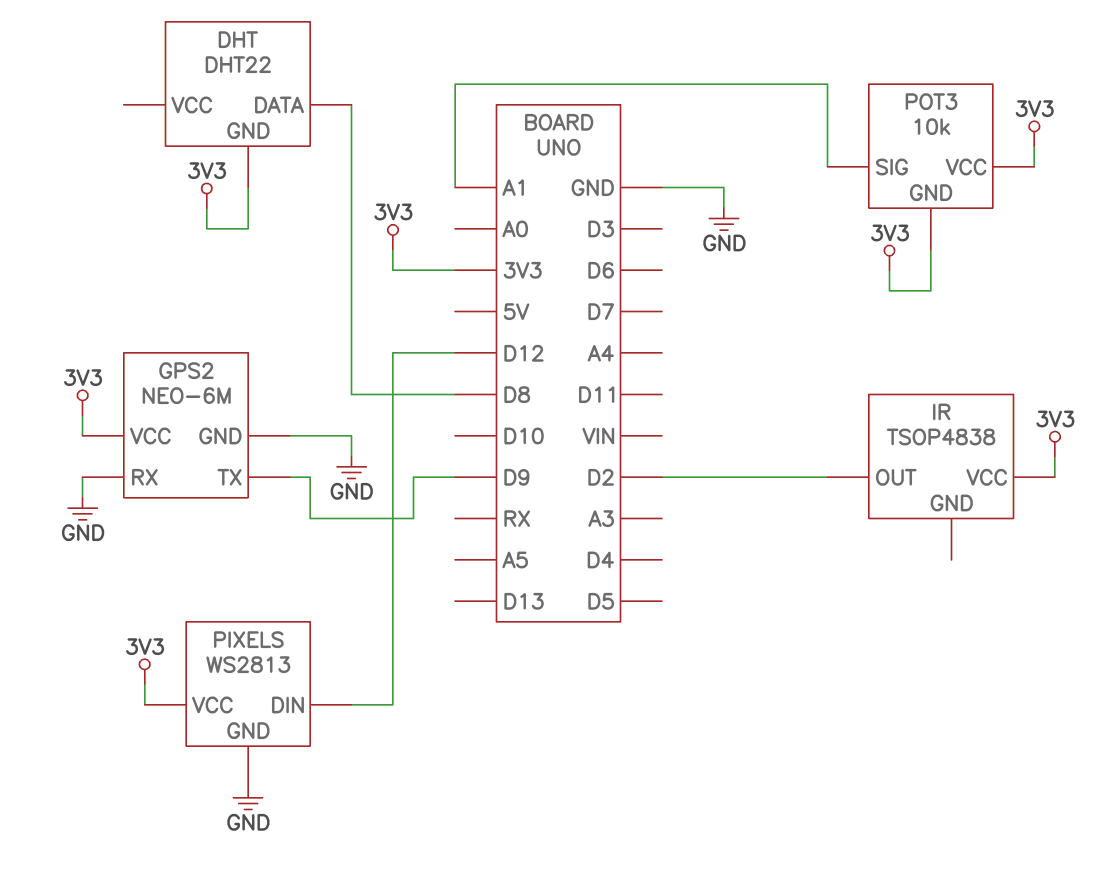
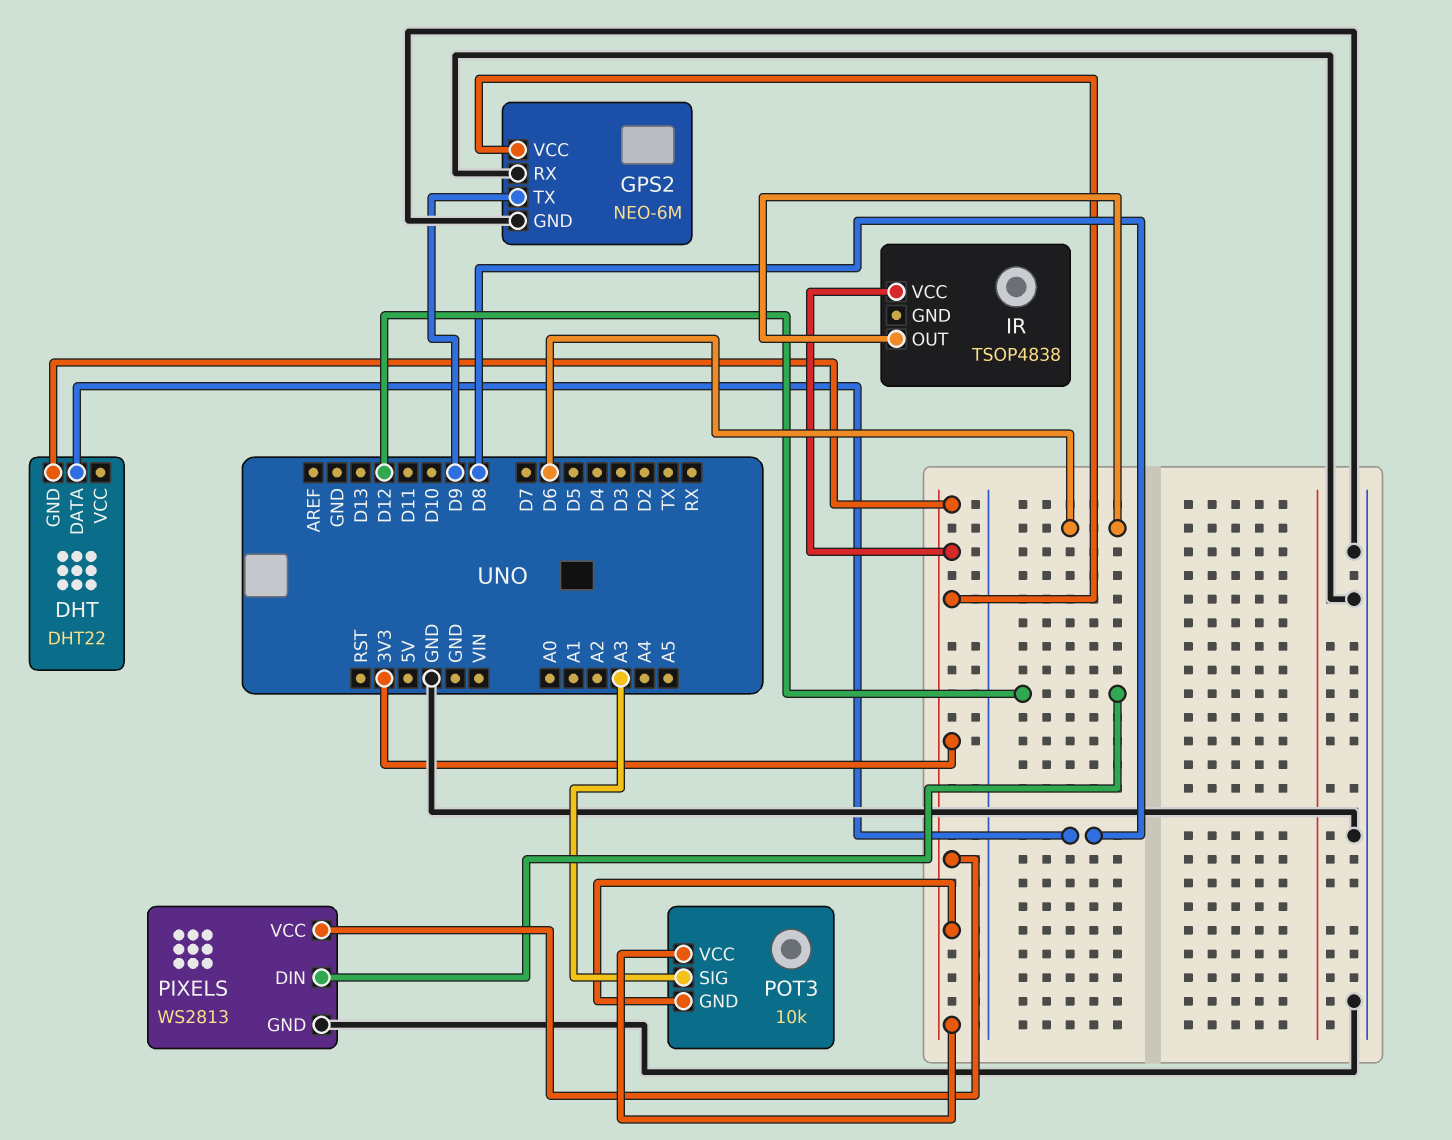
IR pin OUT: D2 -> D6
POT3 pin SIG: A1 -> A3

